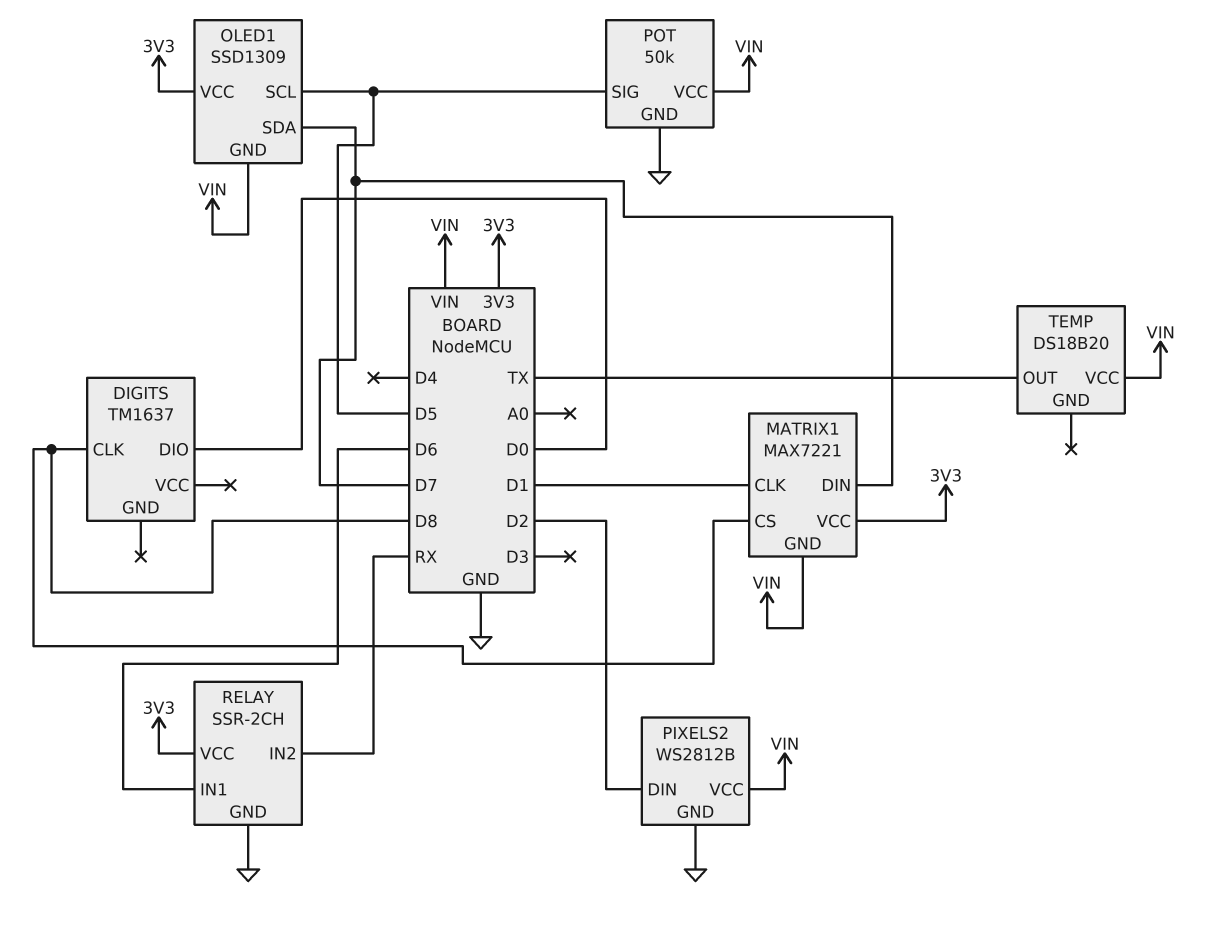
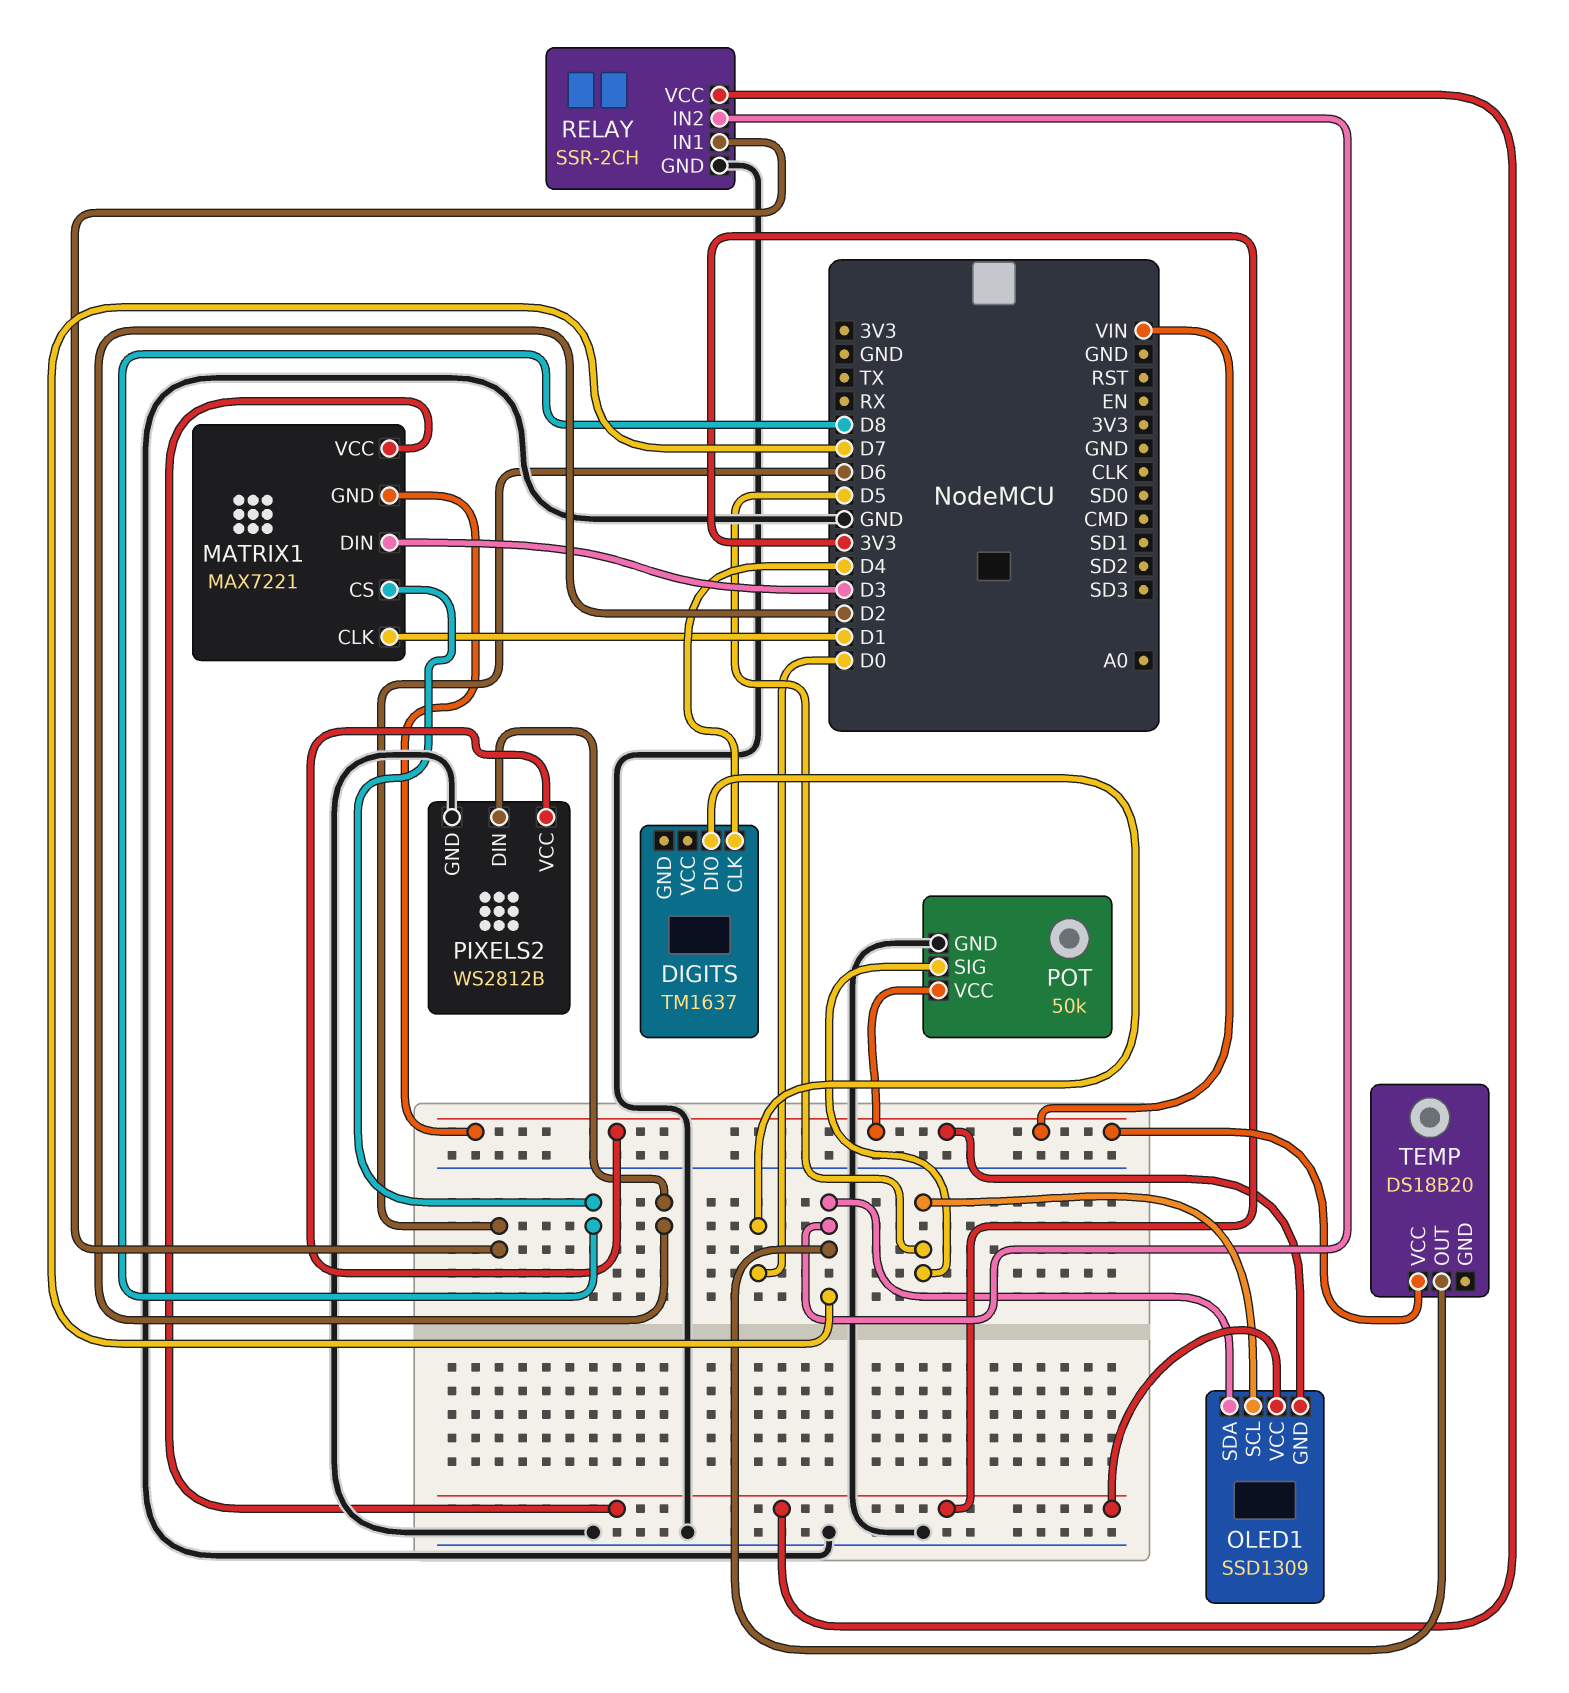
DIGITS pin CLK: D8 -> D4
MATRIX1 pin DIN: D7 -> D3
RELAY pin IN2: RX -> D7
TEMP pin OUT: TX -> D7

